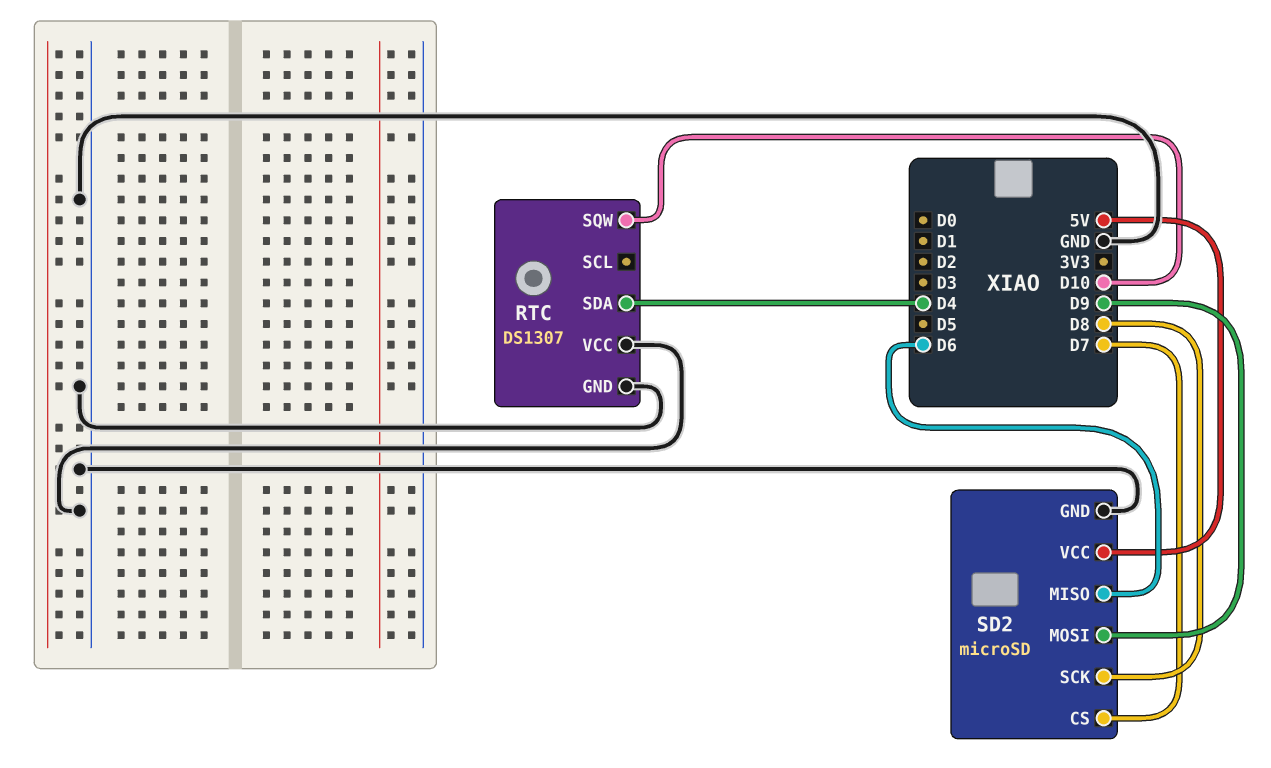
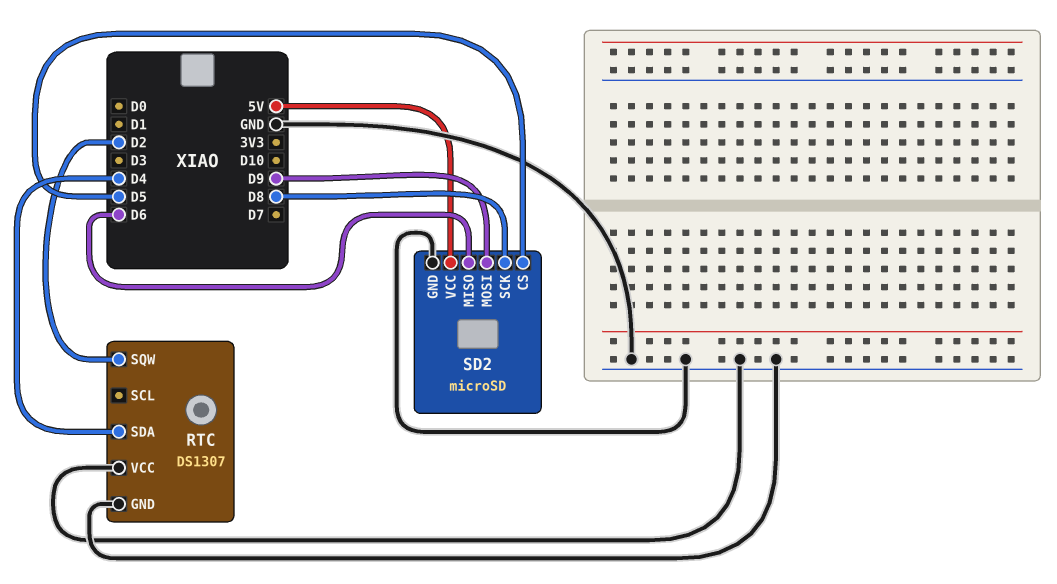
RTC pin SQW: D10 -> D2
SD2 pin CS: D7 -> D5

